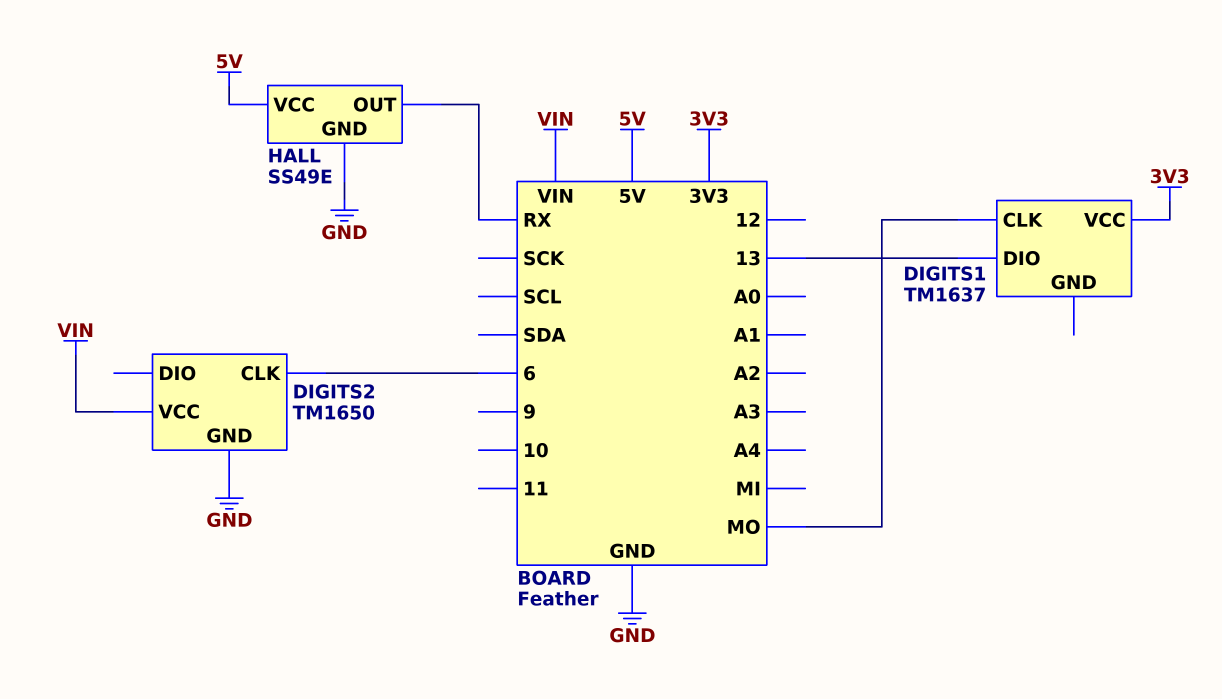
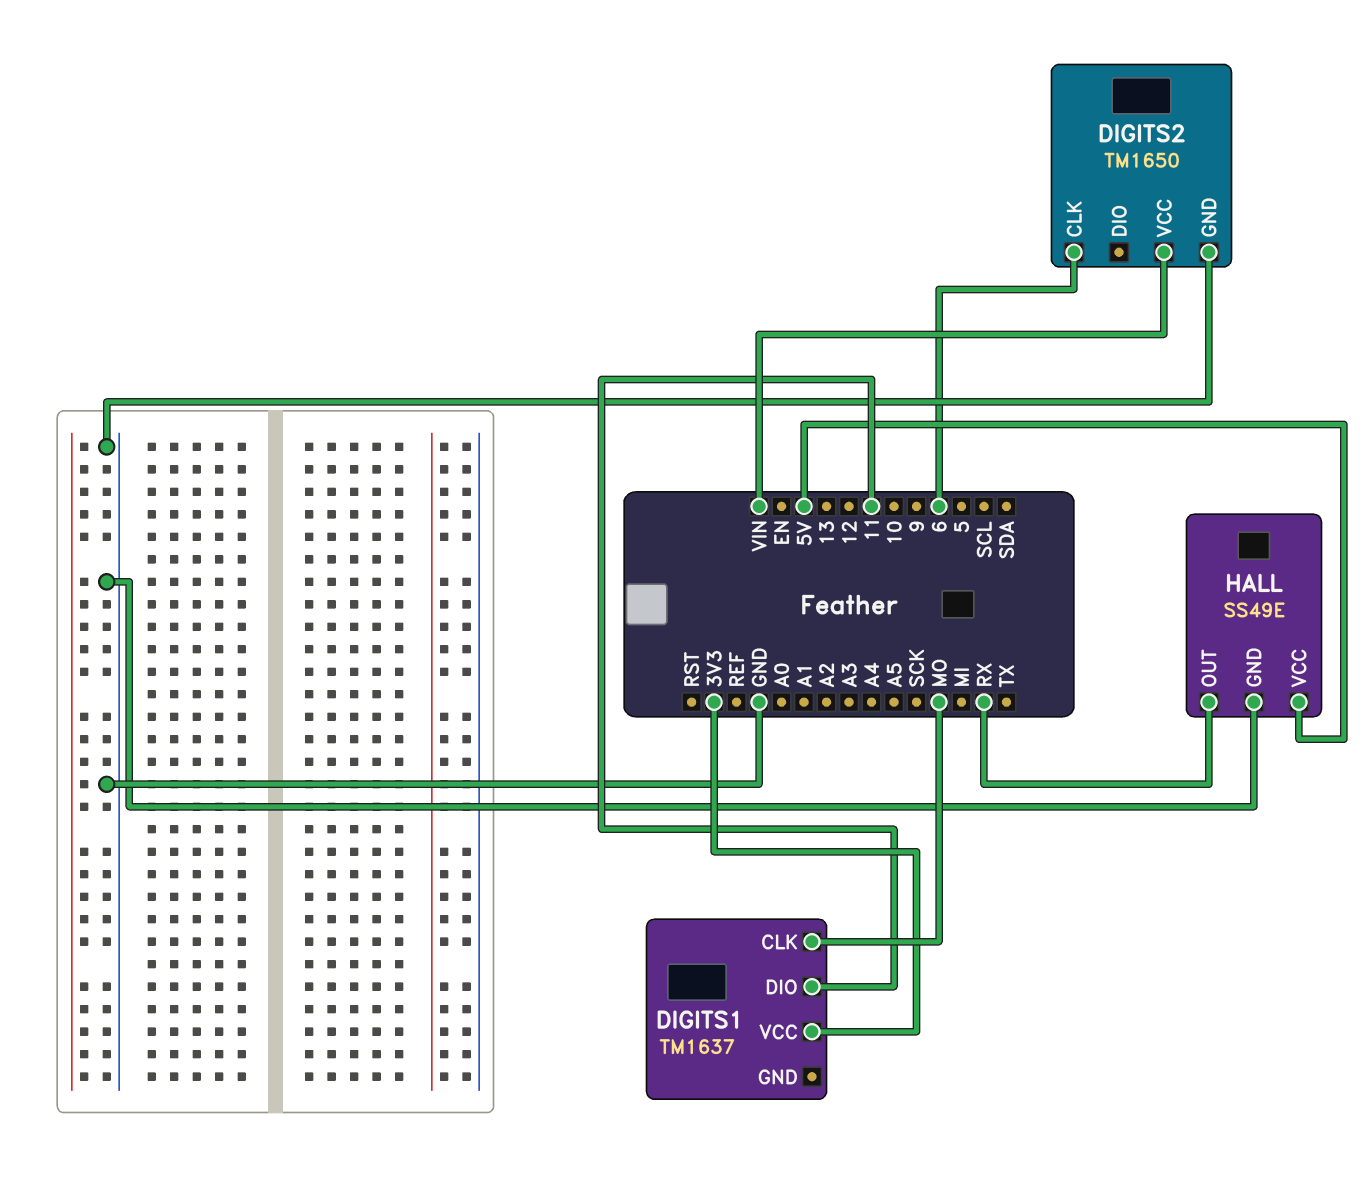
DIGITS1 pin DIO: 13 -> 11

